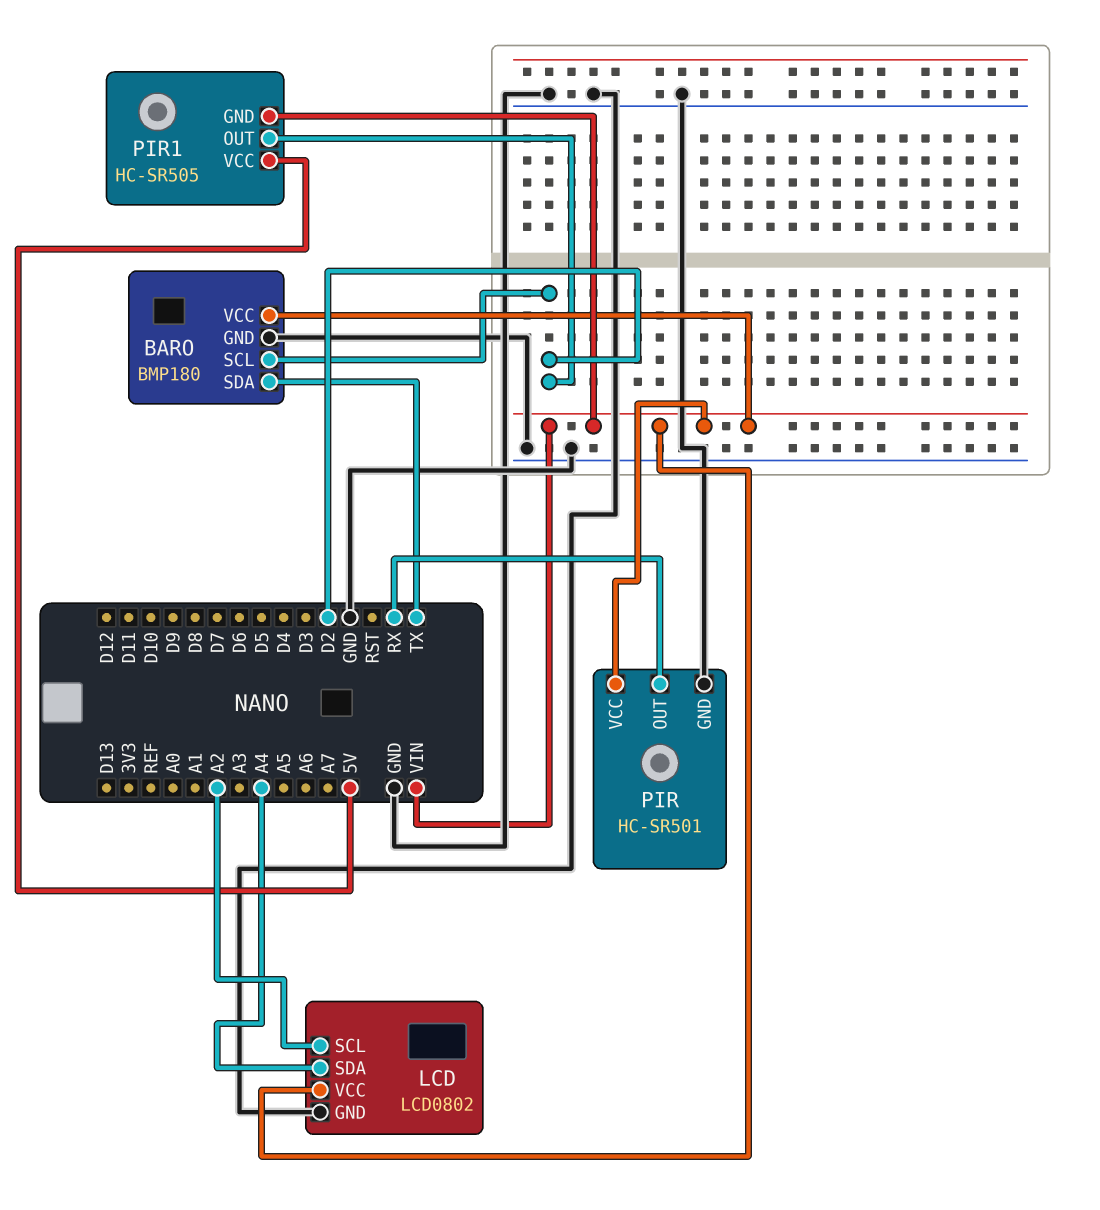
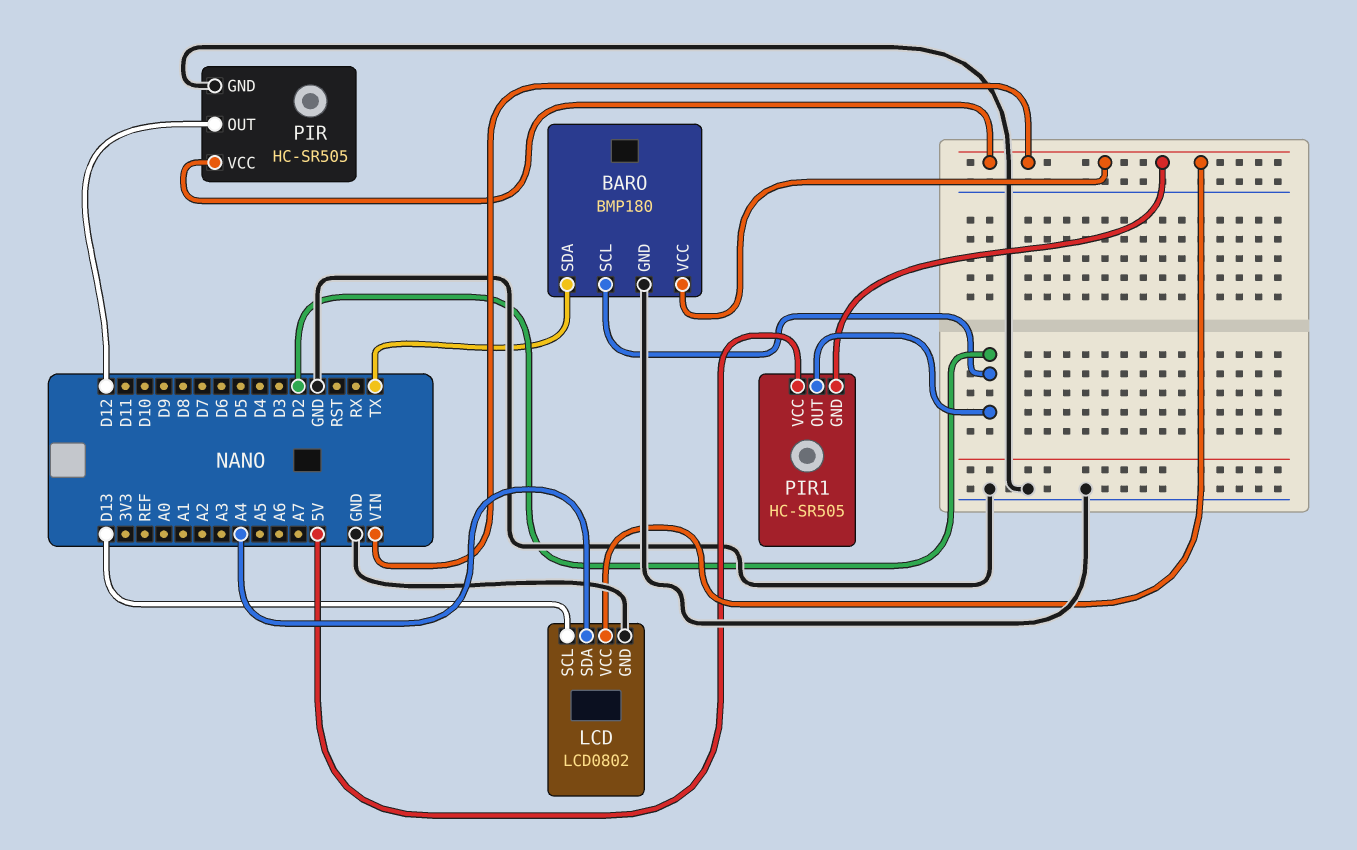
LCD pin SCL: A2 -> D13
PIR: HC-SR501 -> HC-SR505
PIR pin OUT: RX -> D12

